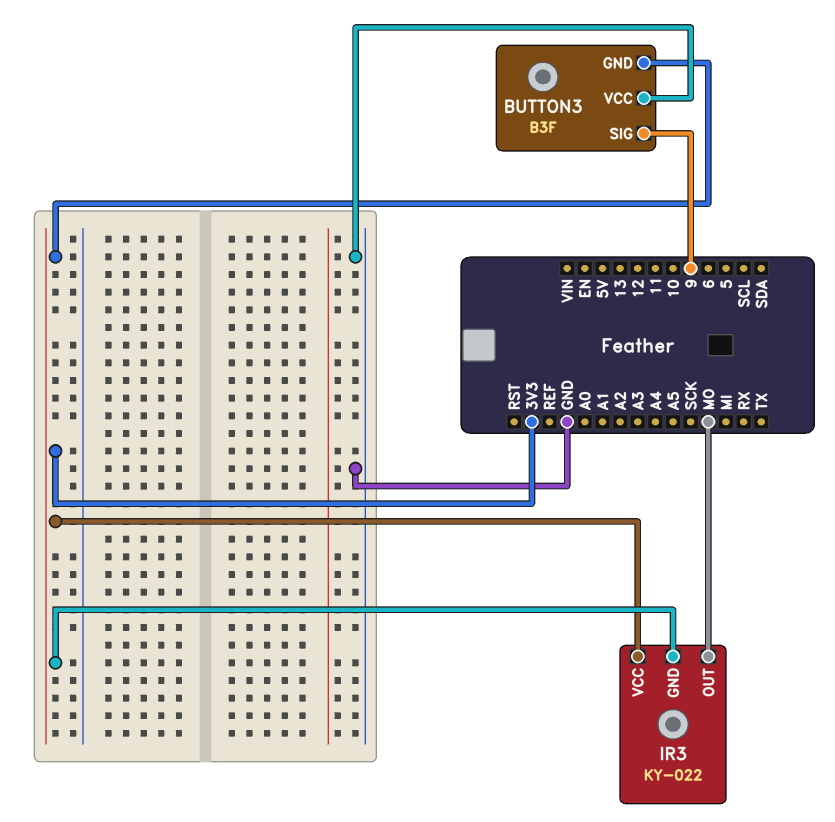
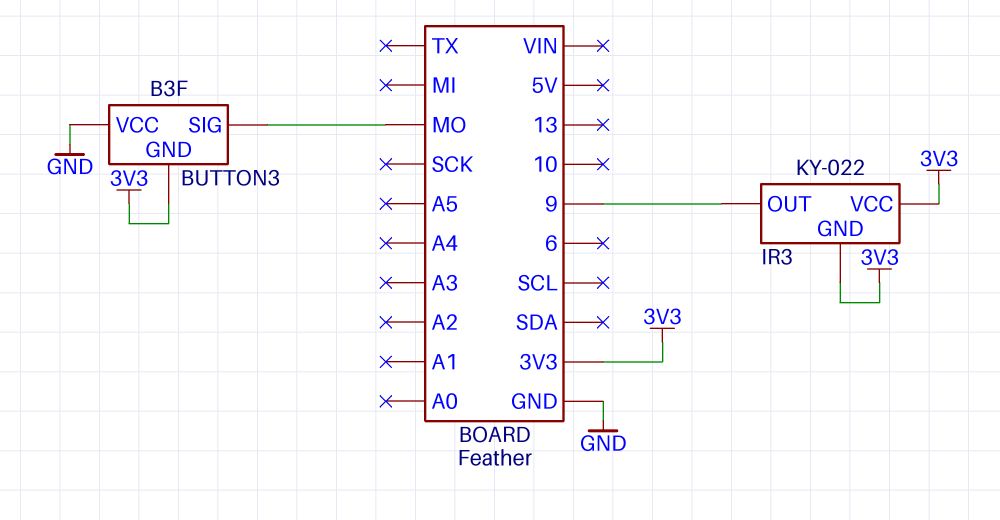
BUTTON3 pin SIG: 9 -> MO
IR3 pin OUT: MO -> 9

